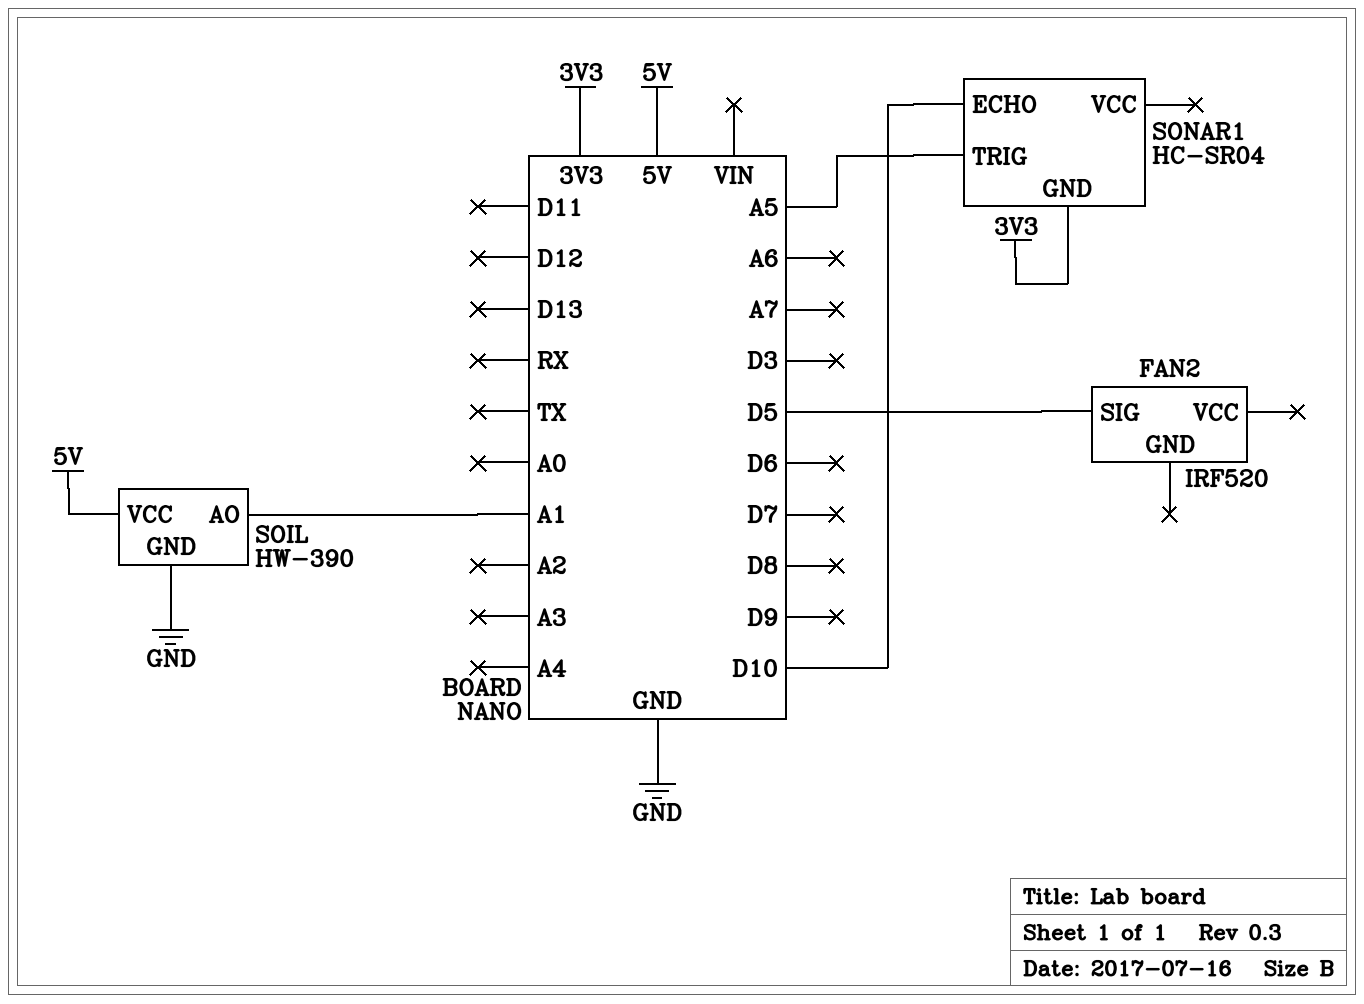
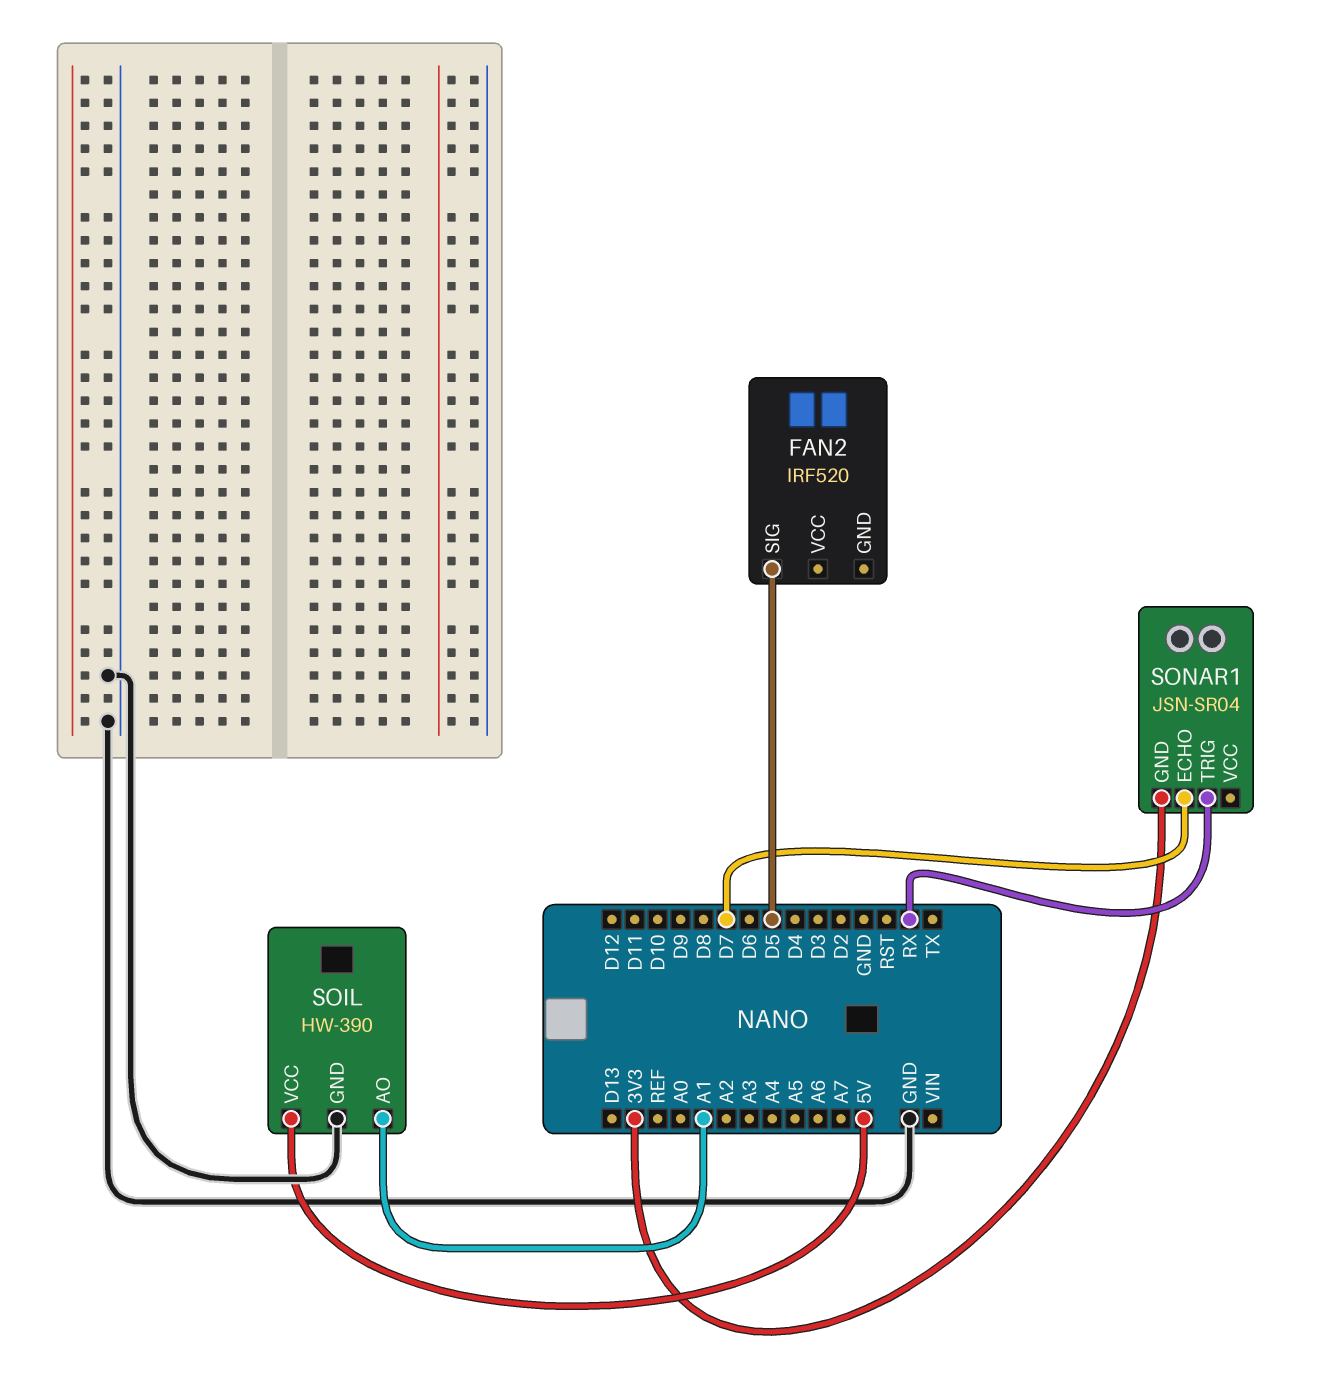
SONAR1: HC-SR04 -> JSN-SR04
SONAR1 pin ECHO: D10 -> D7
SONAR1 pin TRIG: A5 -> RX

